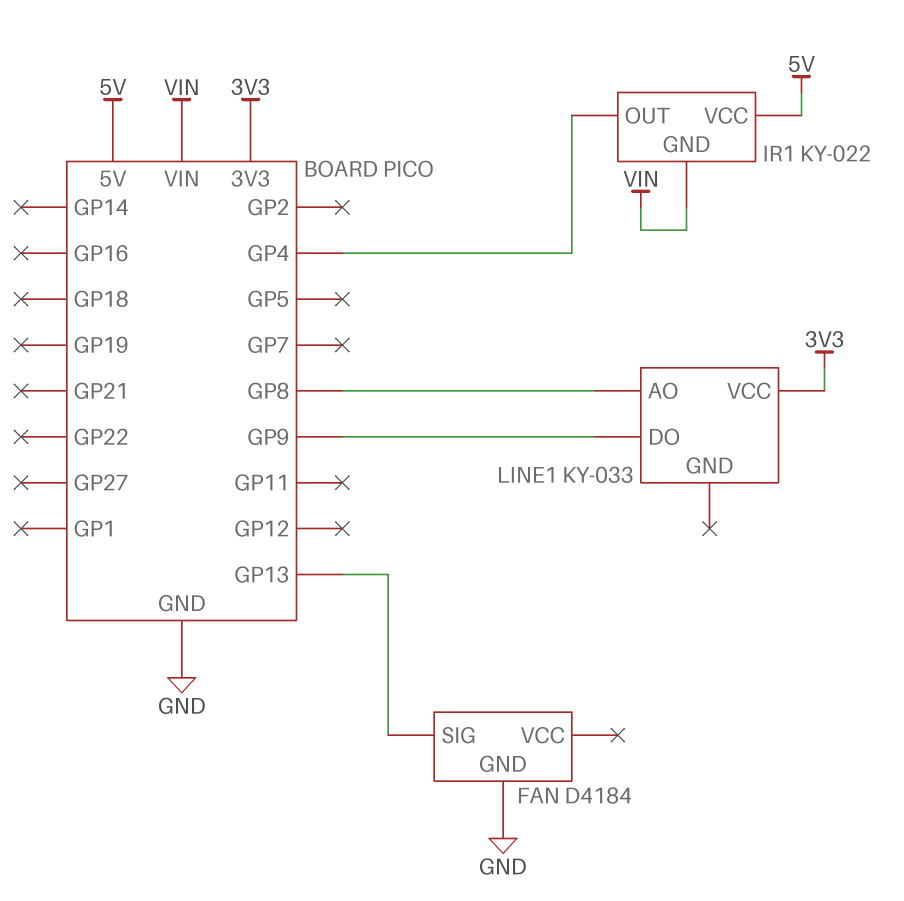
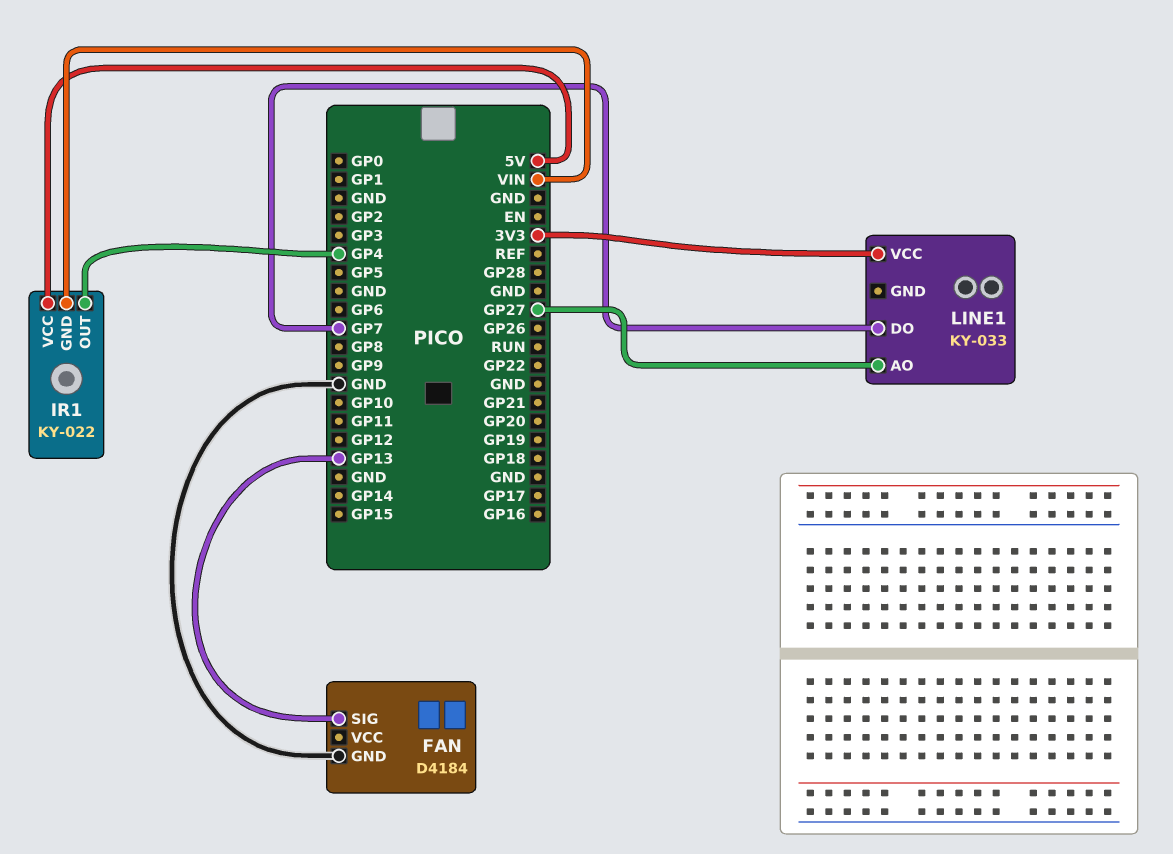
LINE1 pin AO: GP8 -> GP27
LINE1 pin DO: GP9 -> GP7

